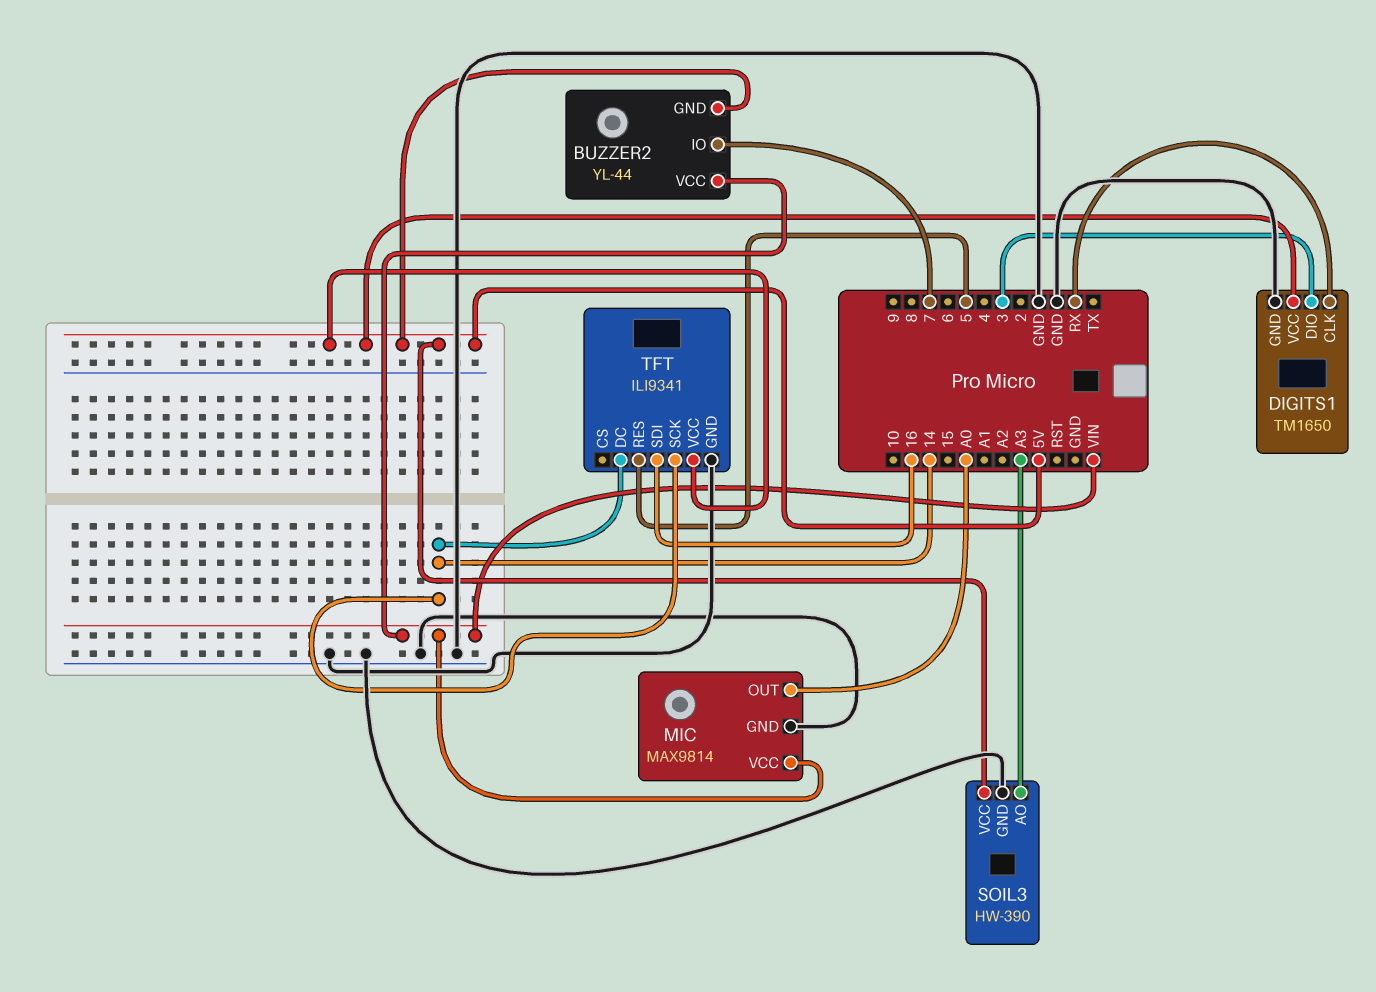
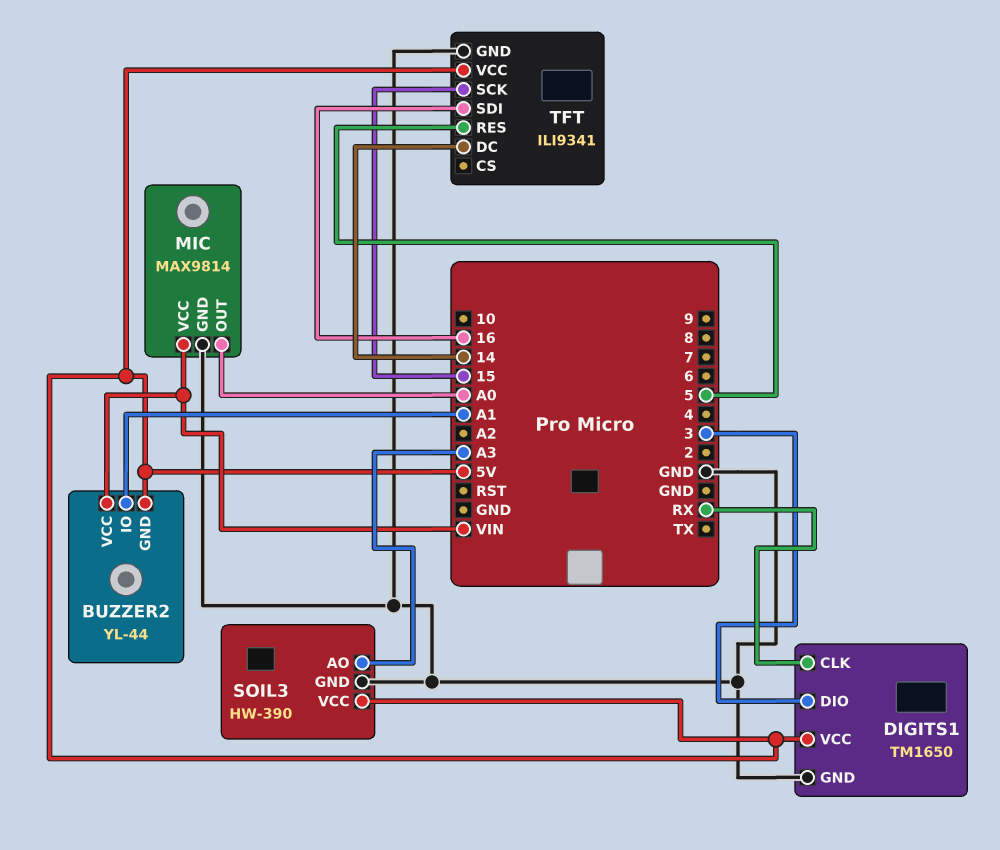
BUZZER2 pin IO: 7 -> A1
TFT pin SCK: 14 -> 15

